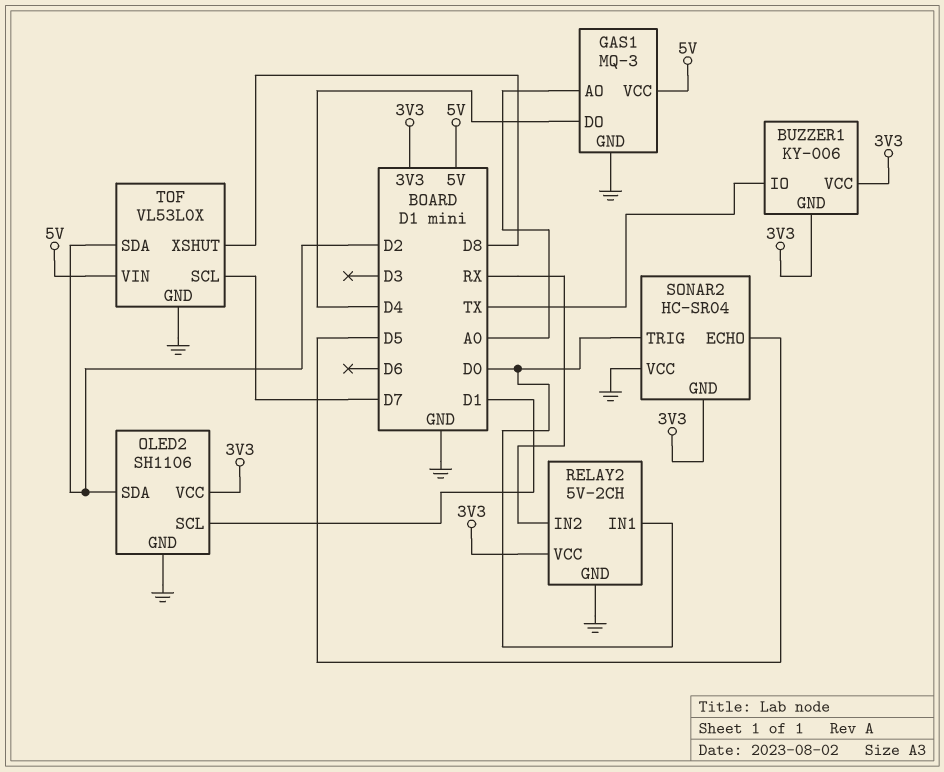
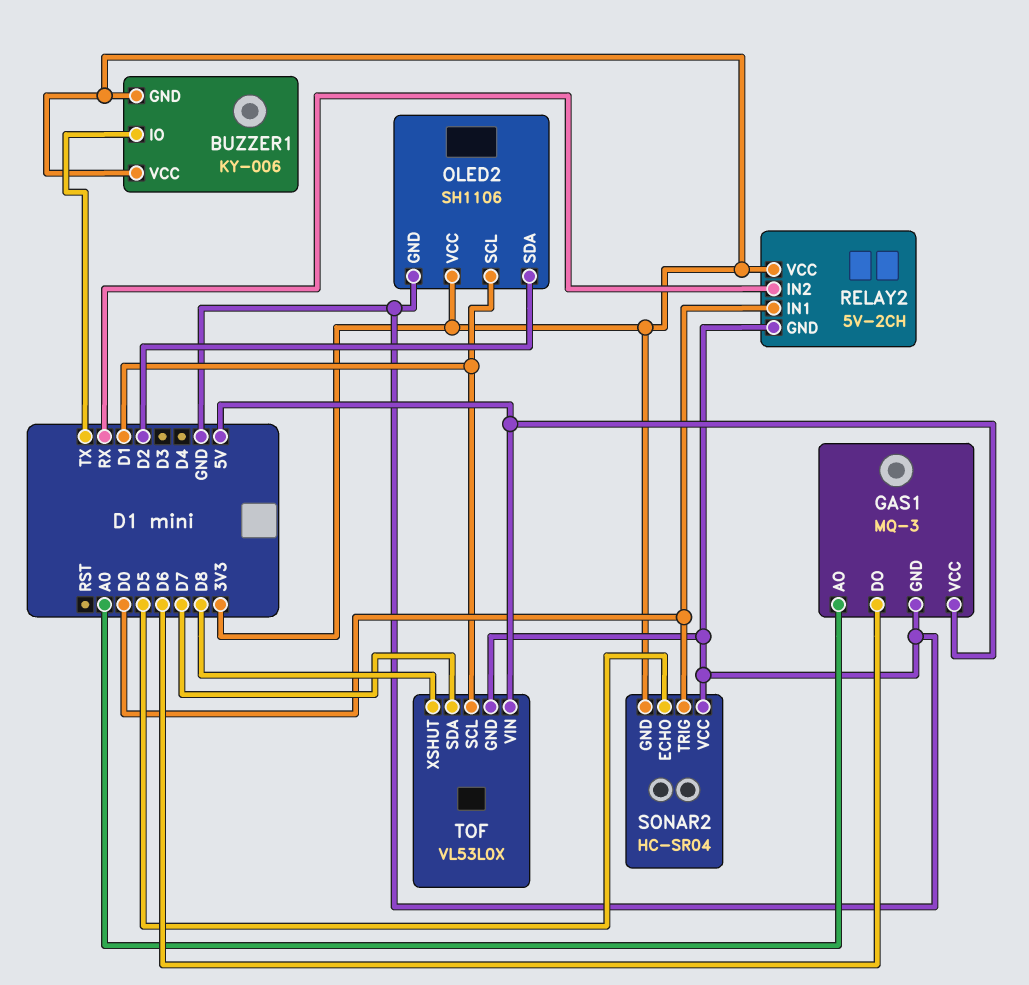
GAS1 pin DO: D4 -> D6
TOF pin SCL: D7 -> D1
TOF pin SDA: D2 -> D7

